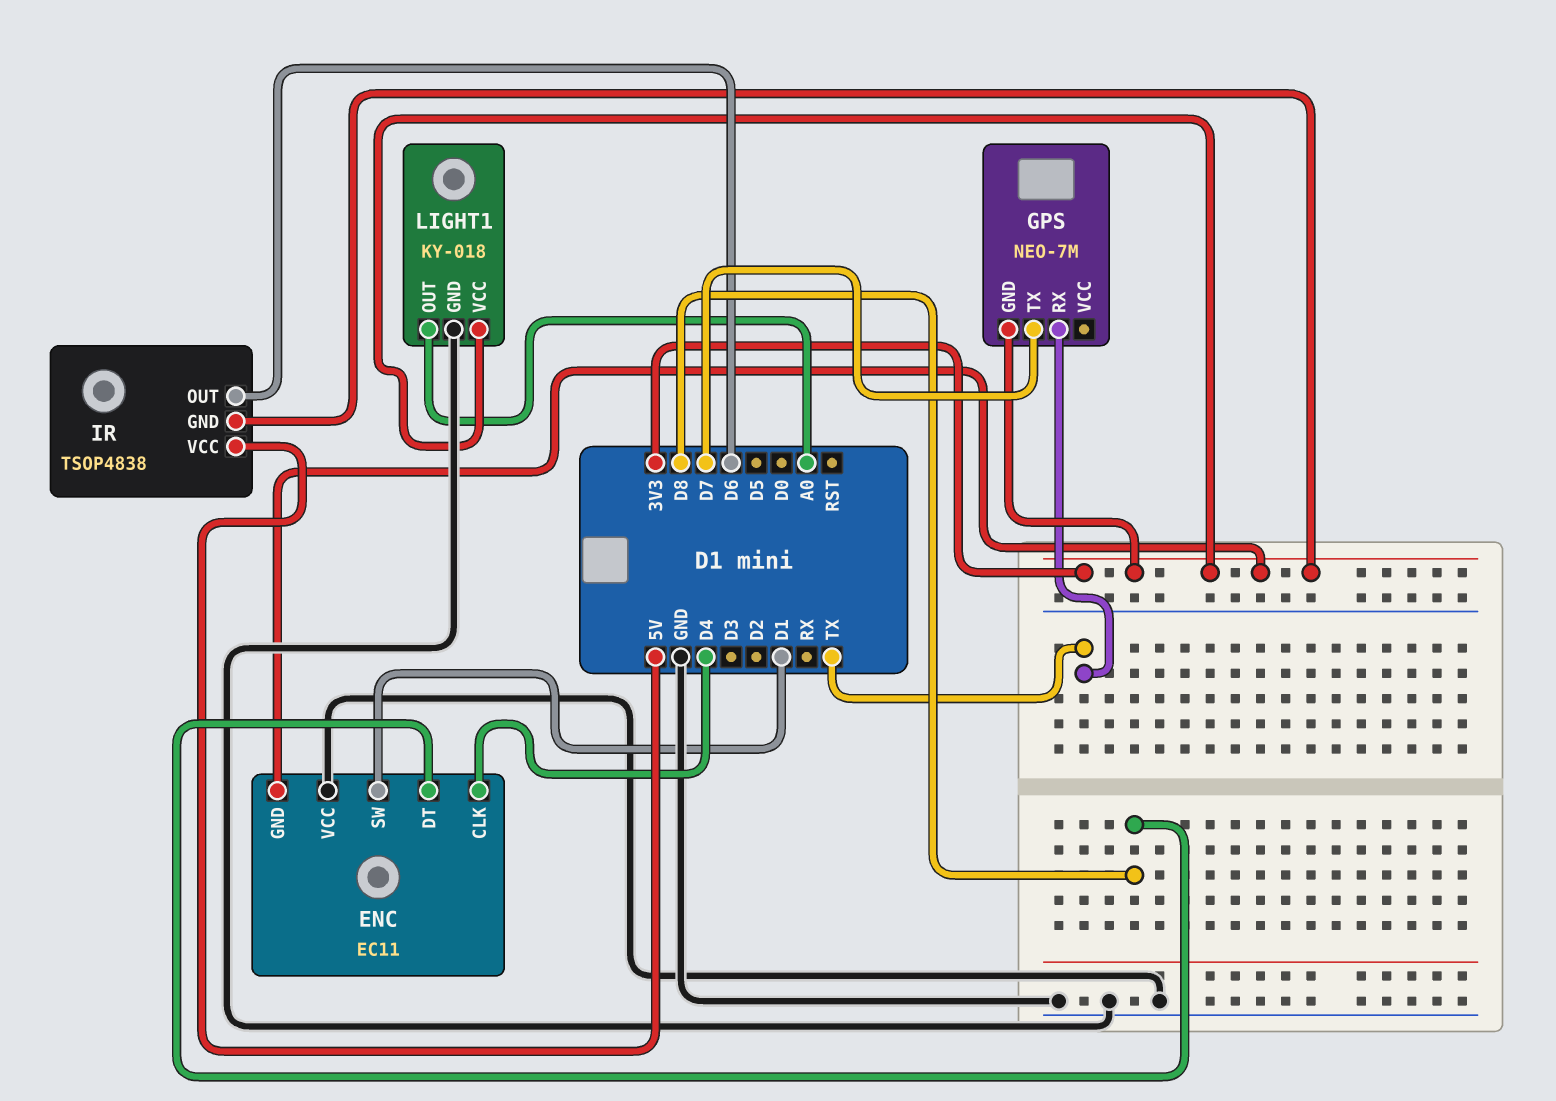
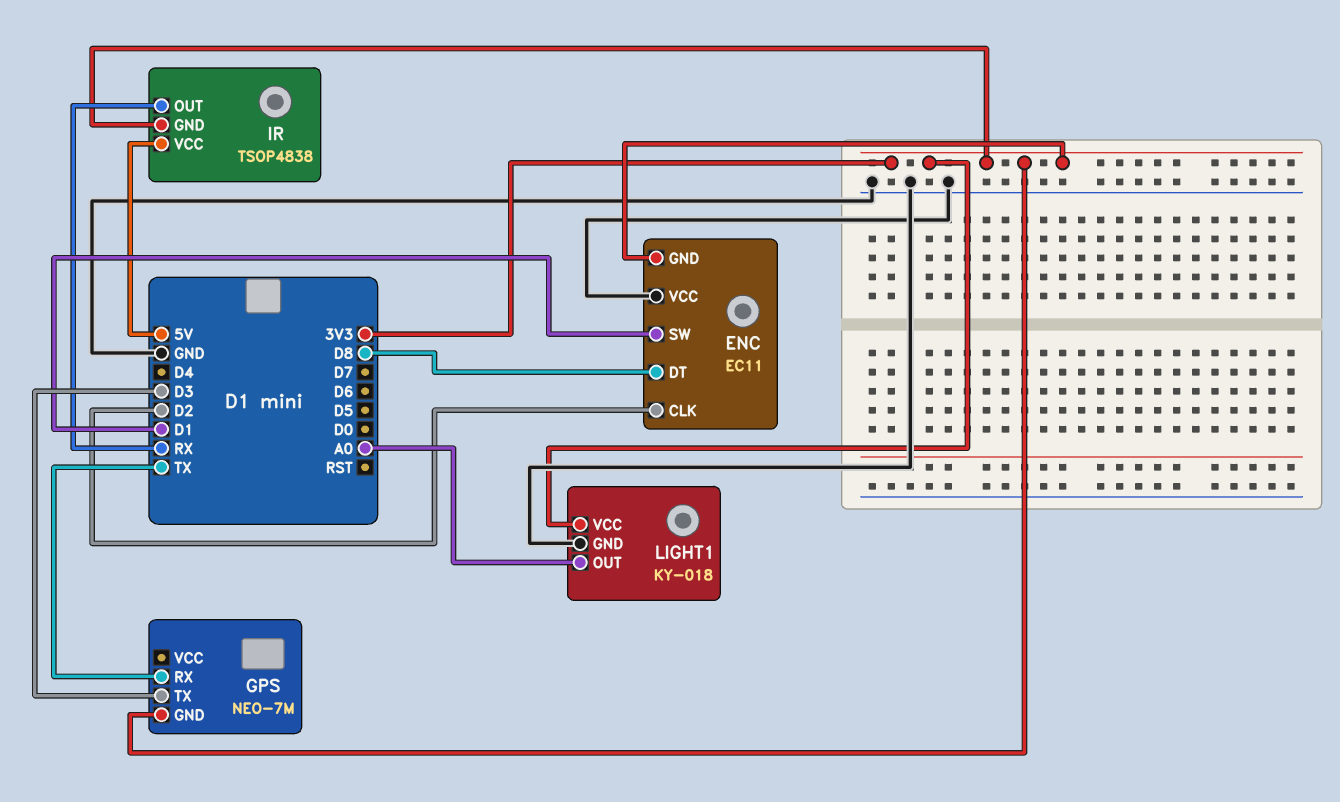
ENC pin CLK: D4 -> D2
GPS pin TX: D7 -> D3
IR pin OUT: D6 -> RX

